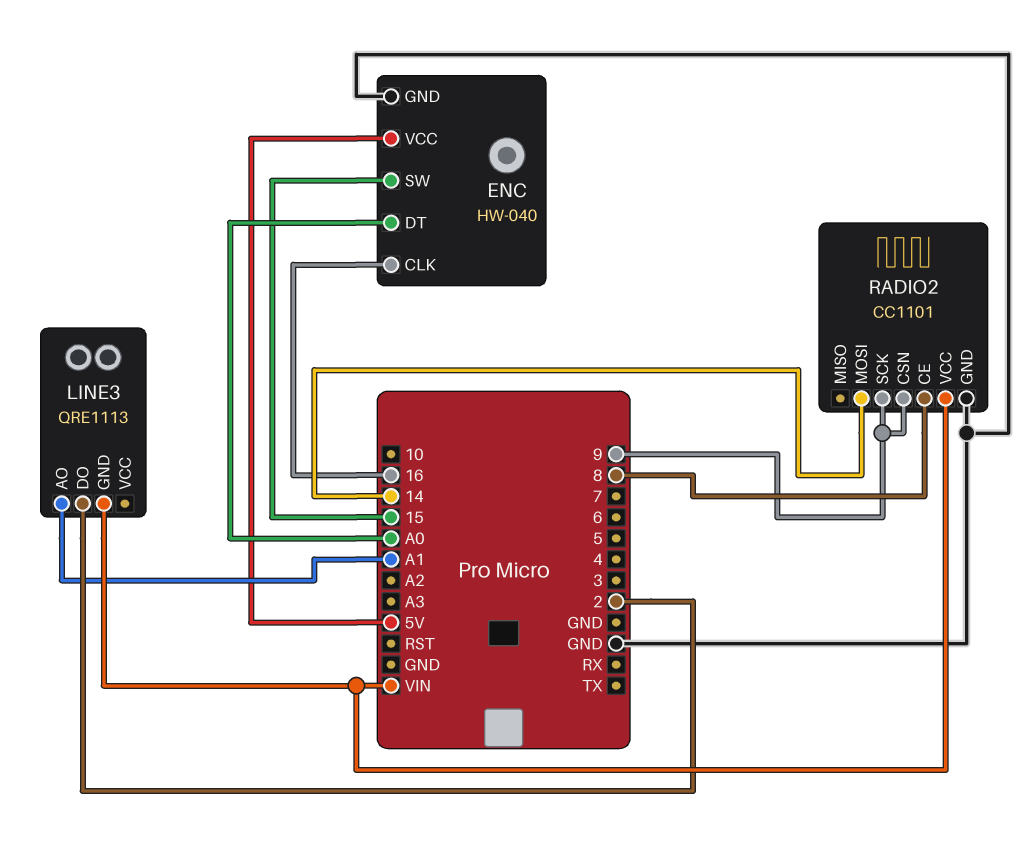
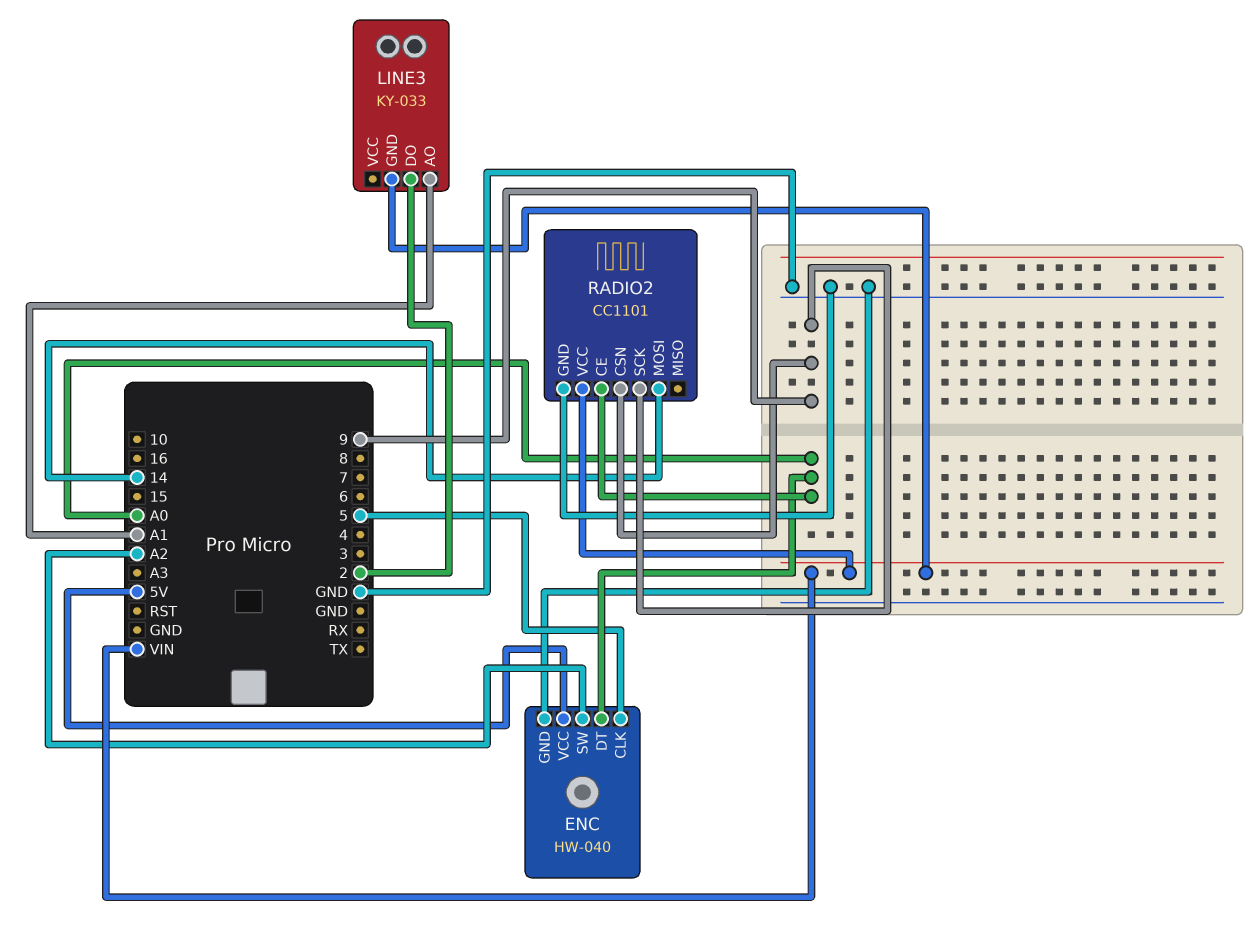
ENC pin CLK: 16 -> 5
ENC pin SW: 15 -> A2
LINE3: QRE1113 -> KY-033
RADIO2 pin CE: 8 -> A0

